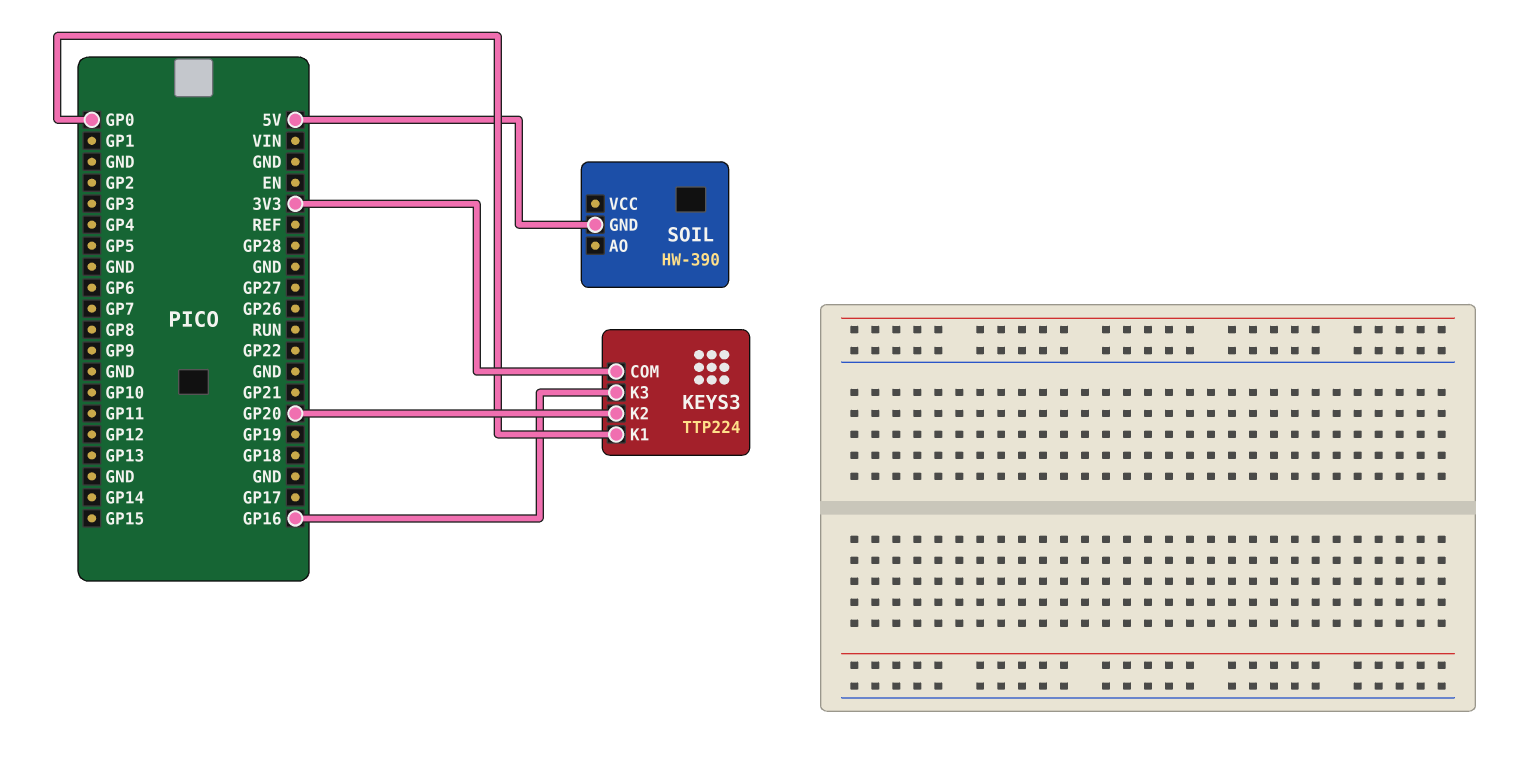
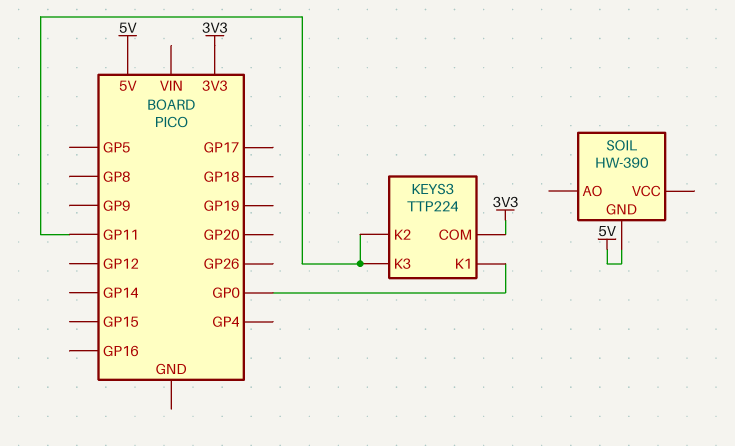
KEYS3 pin K2: GP20 -> GP11
KEYS3 pin K3: GP16 -> GP11

